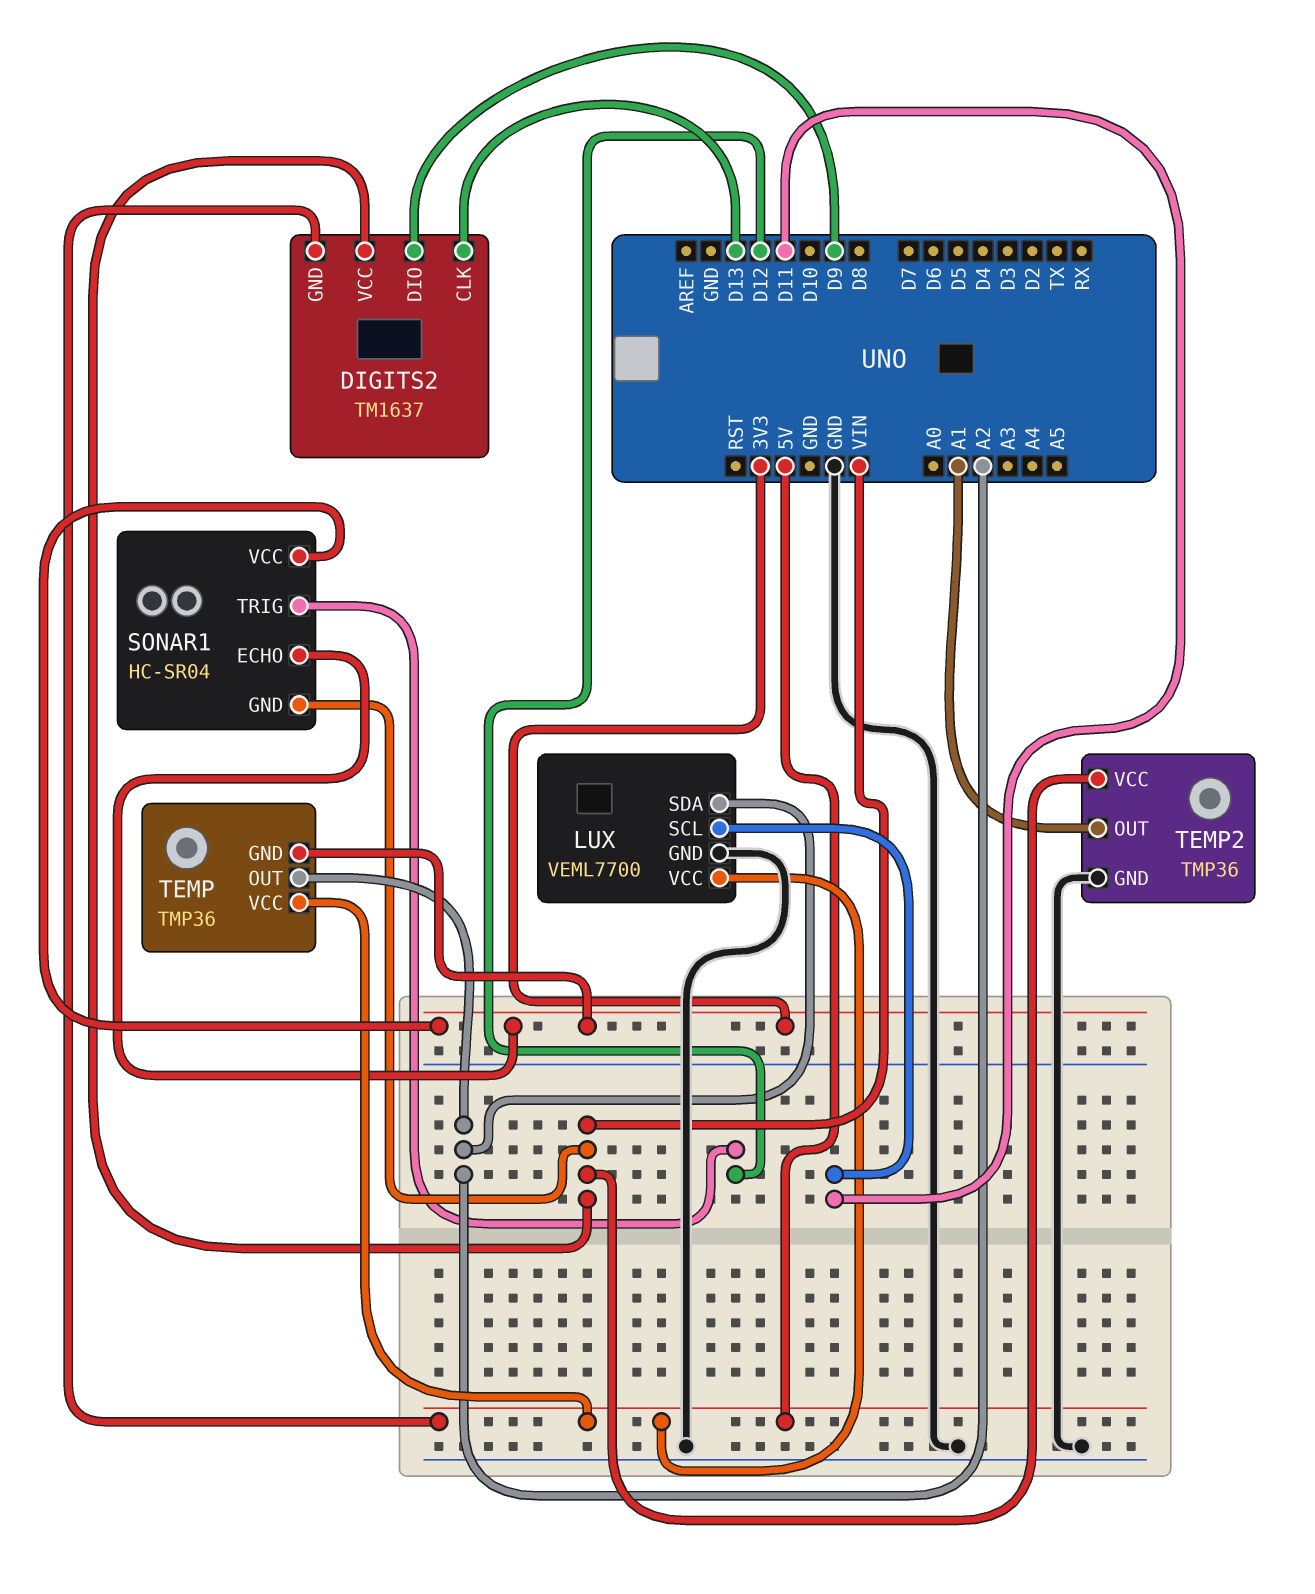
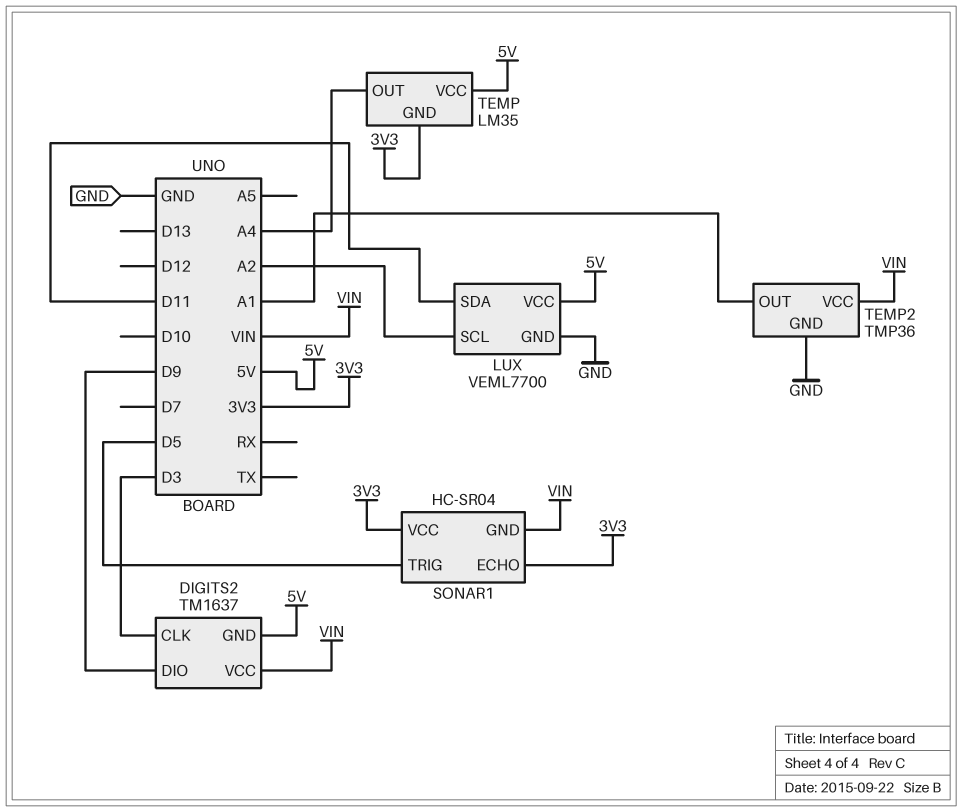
DIGITS2 pin CLK: D13 -> D3
LUX pin SCL: D11 -> A2
LUX pin SDA: A2 -> D11
SONAR1 pin TRIG: D12 -> D5
TEMP: TMP36 -> LM35
TEMP pin OUT: A2 -> A4

